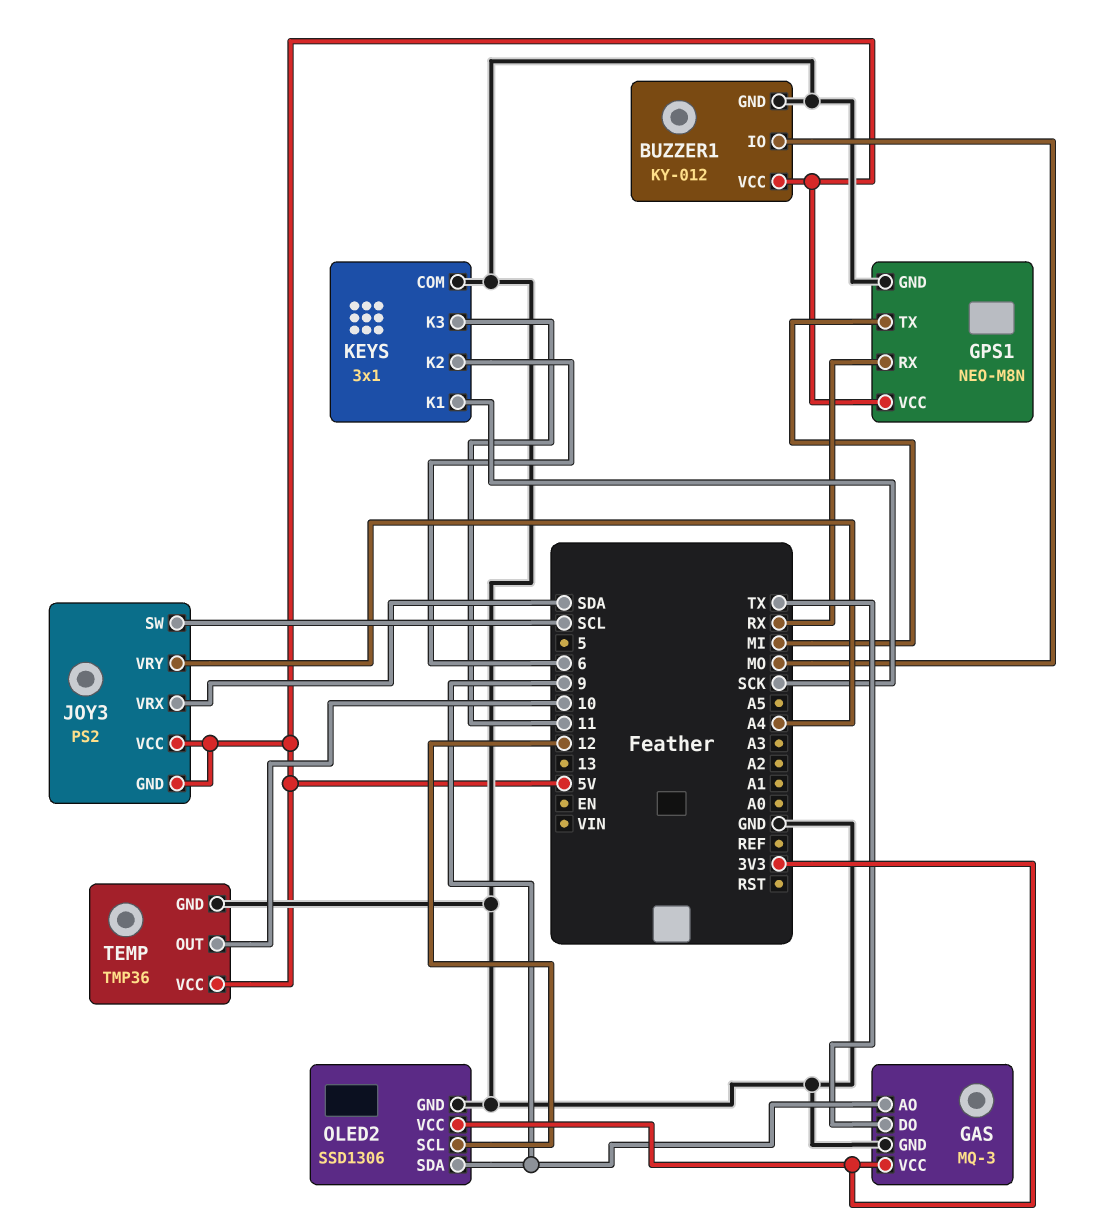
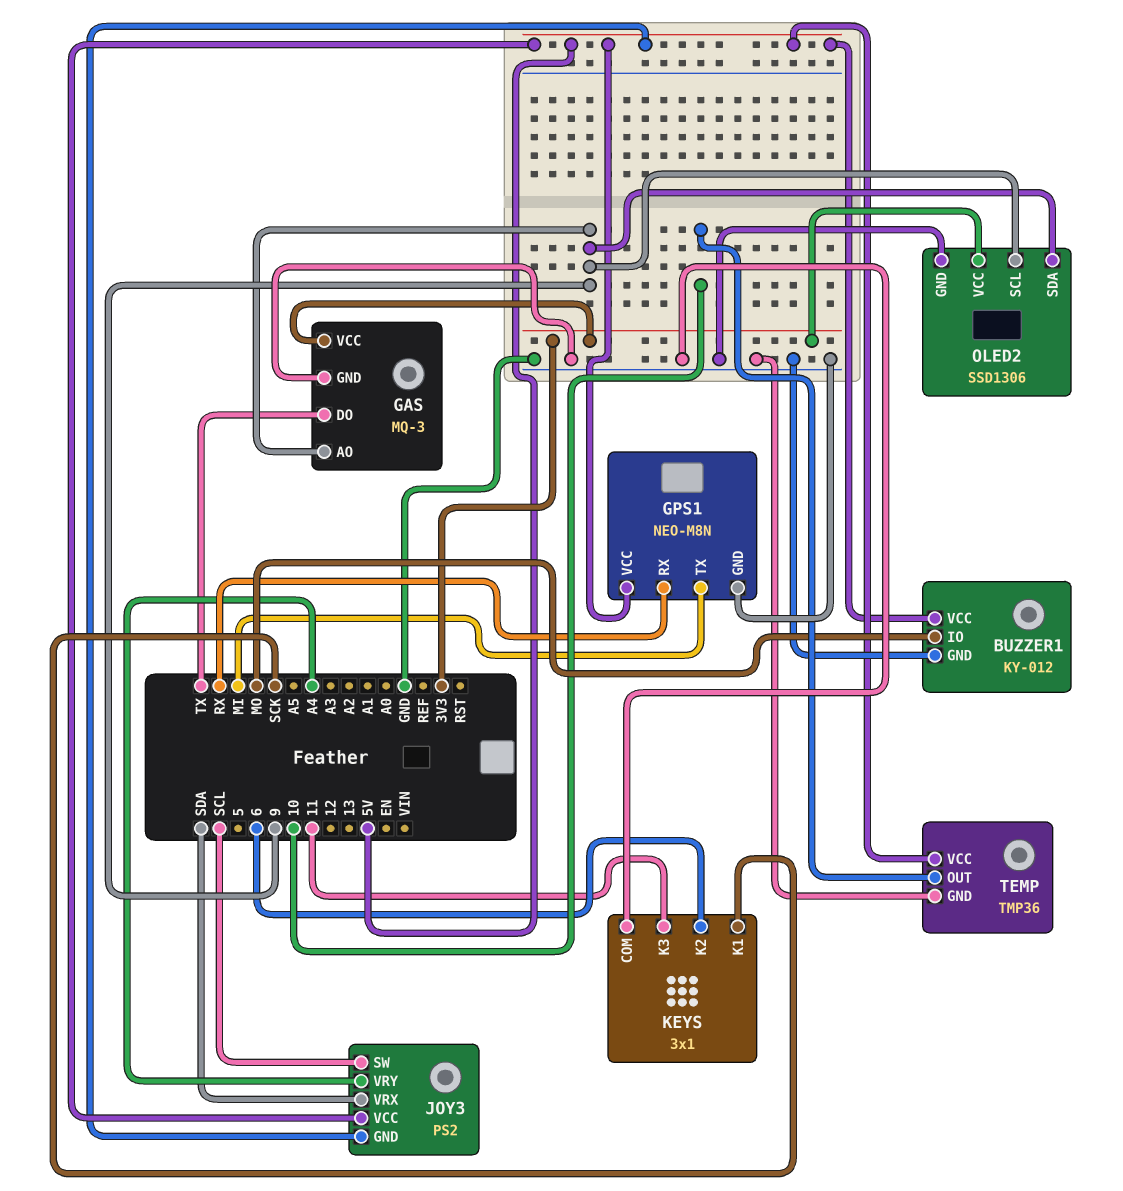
OLED2 pin SCL: 12 -> 9

